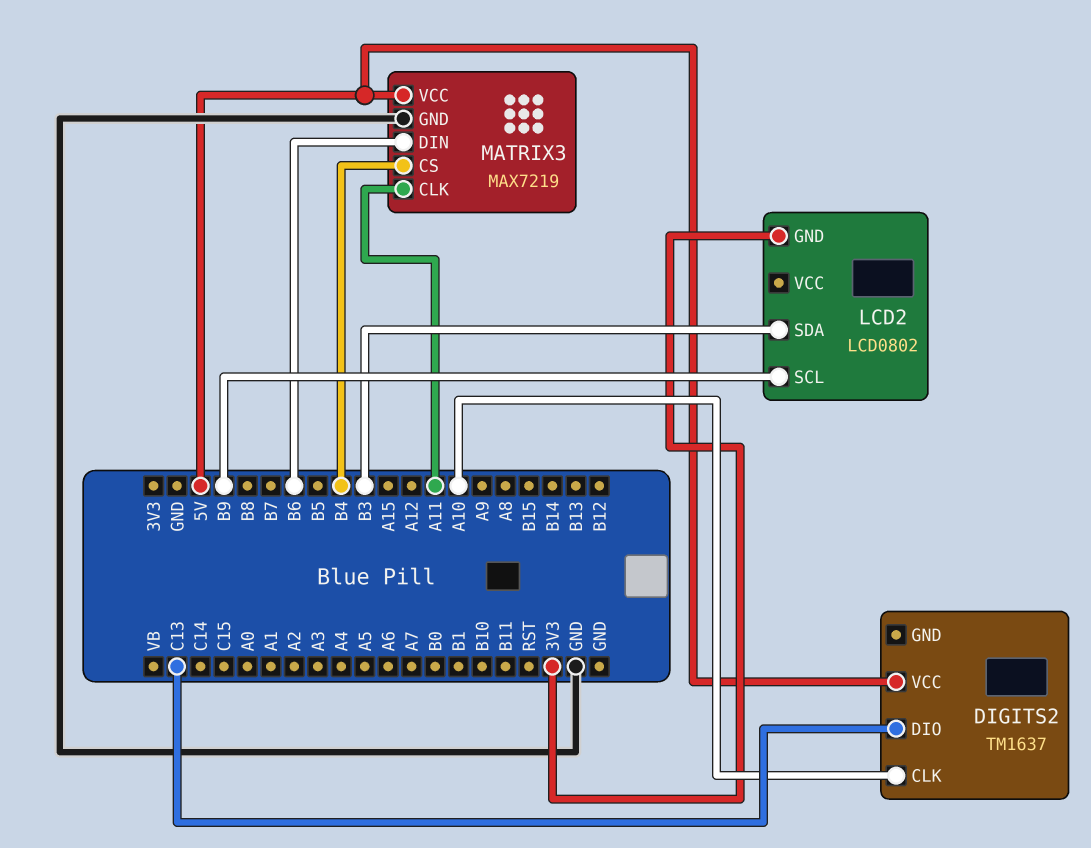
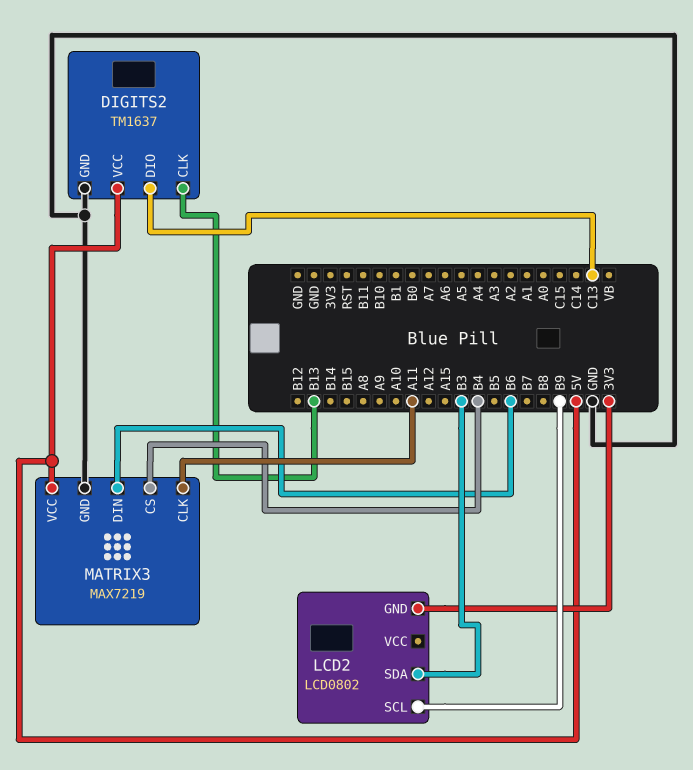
DIGITS2 pin CLK: A10 -> B13
DIGITS2 pin GND: none -> GND

